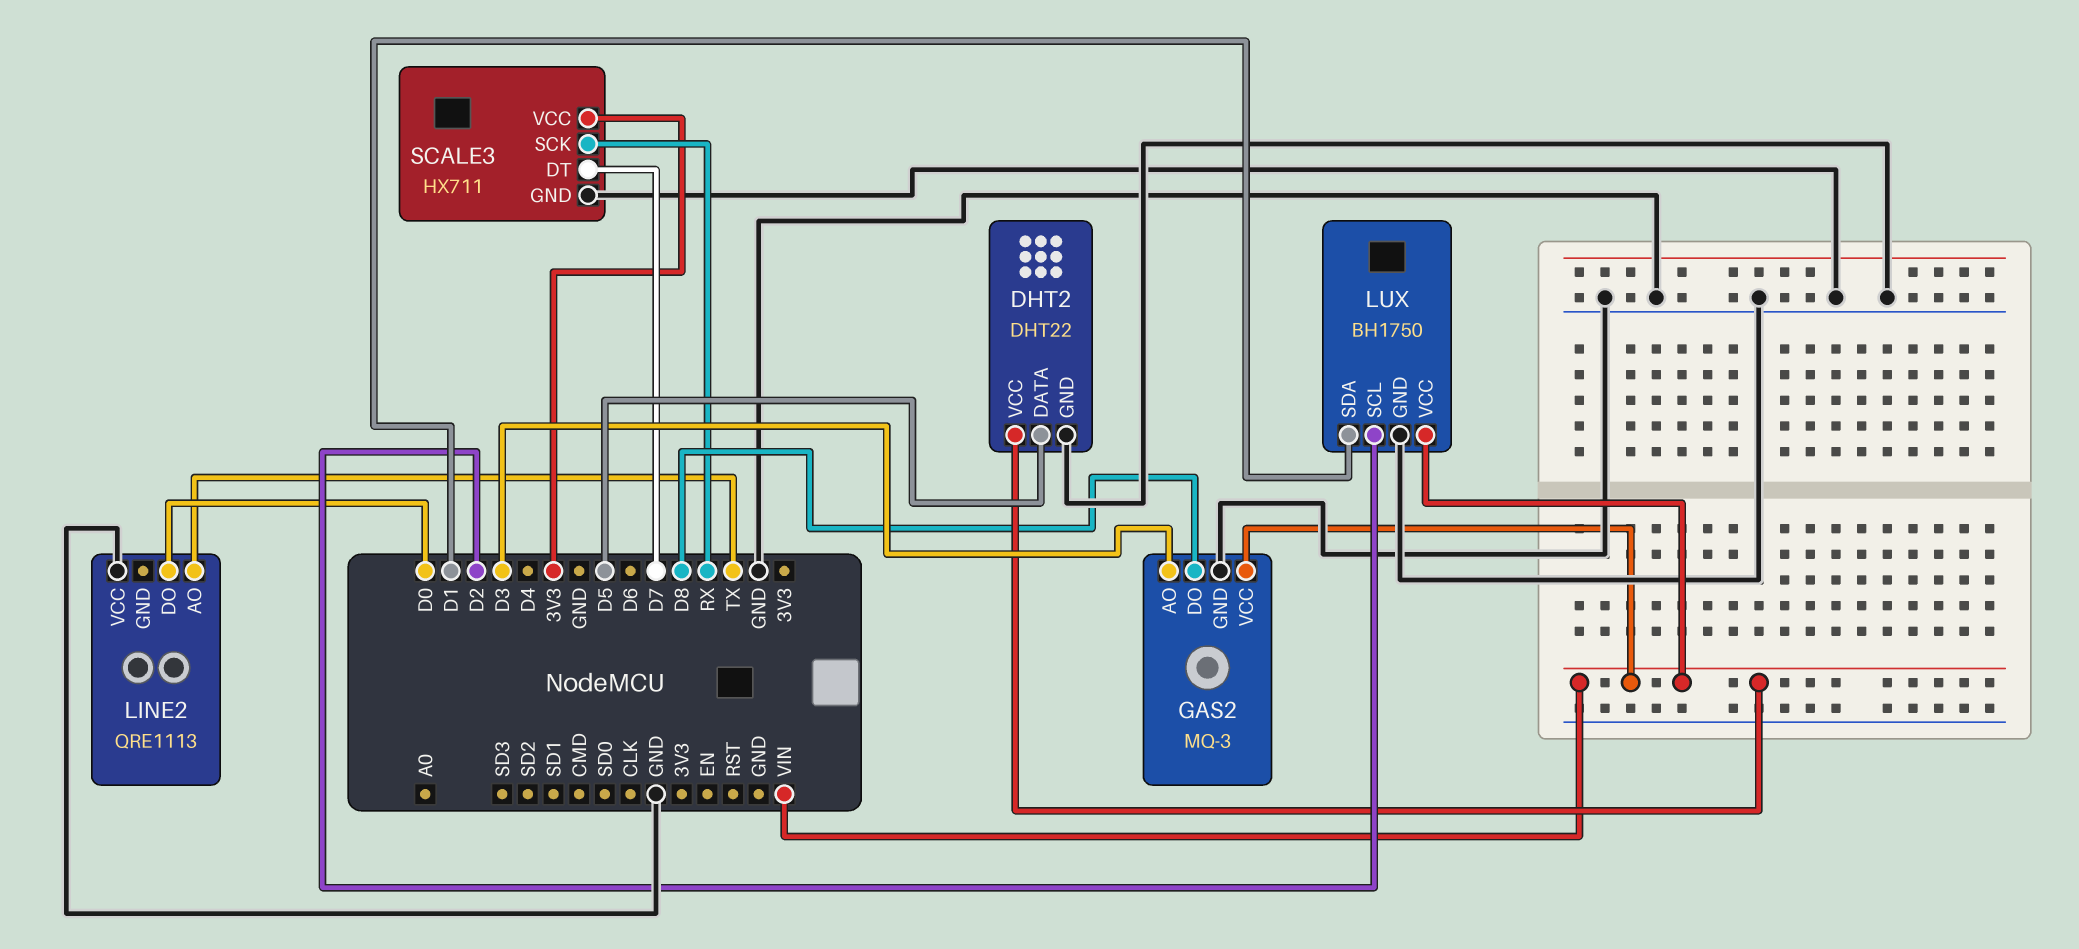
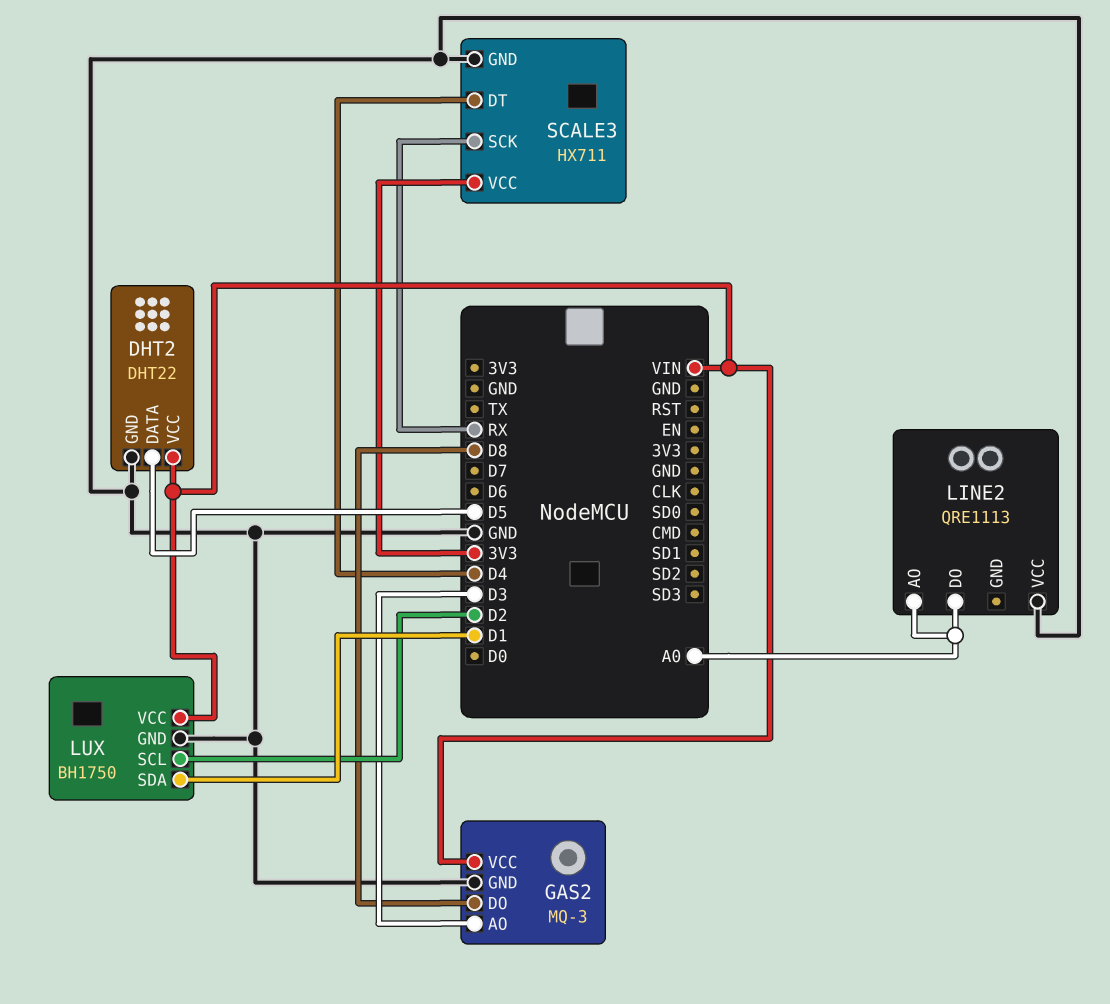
LINE2 pin AO: TX -> A0
LINE2 pin DO: D0 -> A0
SCALE3 pin DT: D7 -> D4

